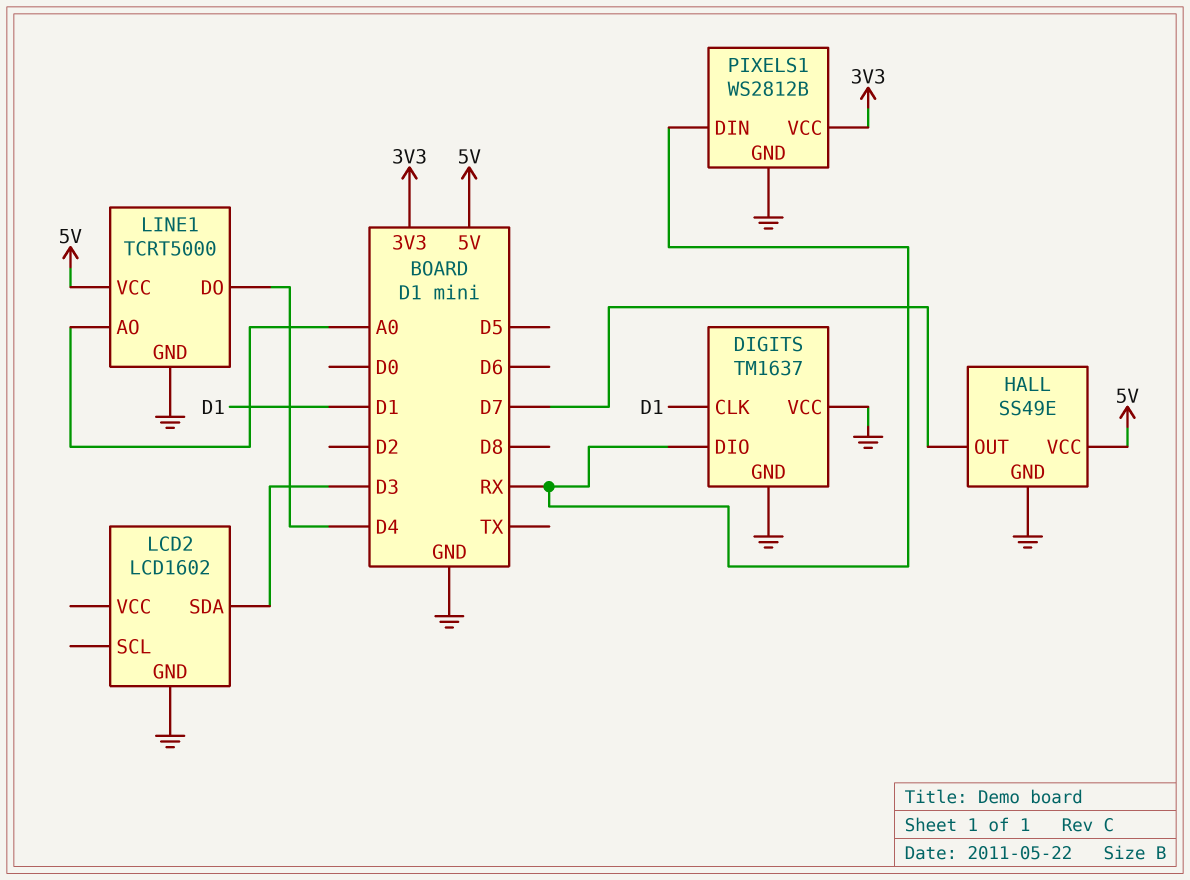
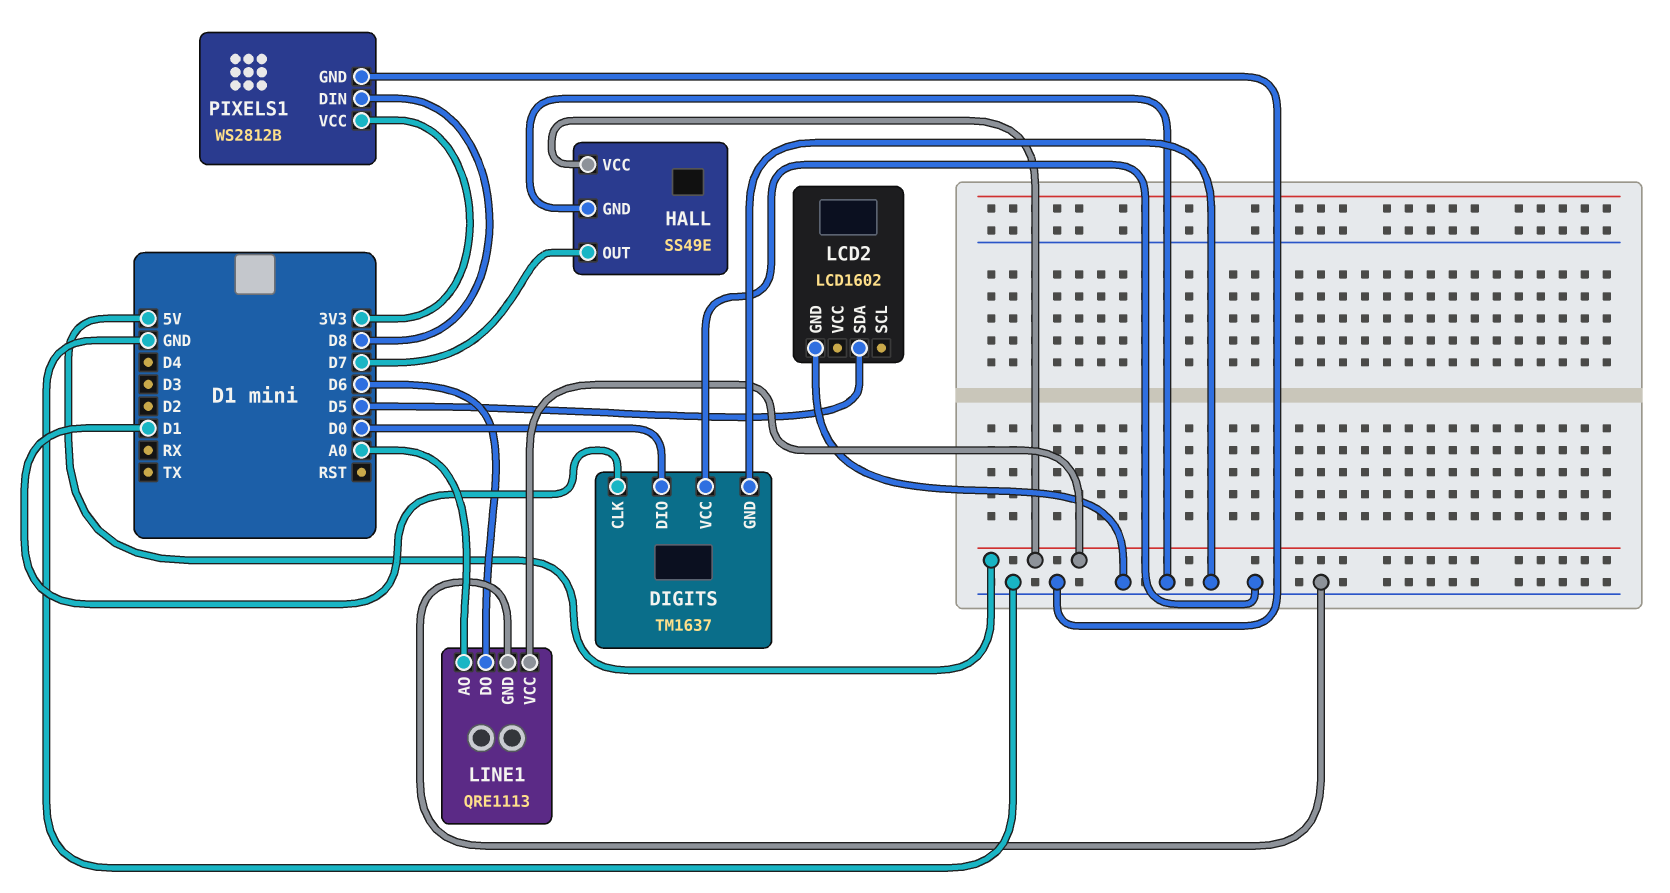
DIGITS pin DIO: RX -> D0
LCD2 pin SDA: D3 -> D5
LINE1: TCRT5000 -> QRE1113
LINE1 pin DO: D4 -> D6
PIXELS1 pin DIN: RX -> D8

